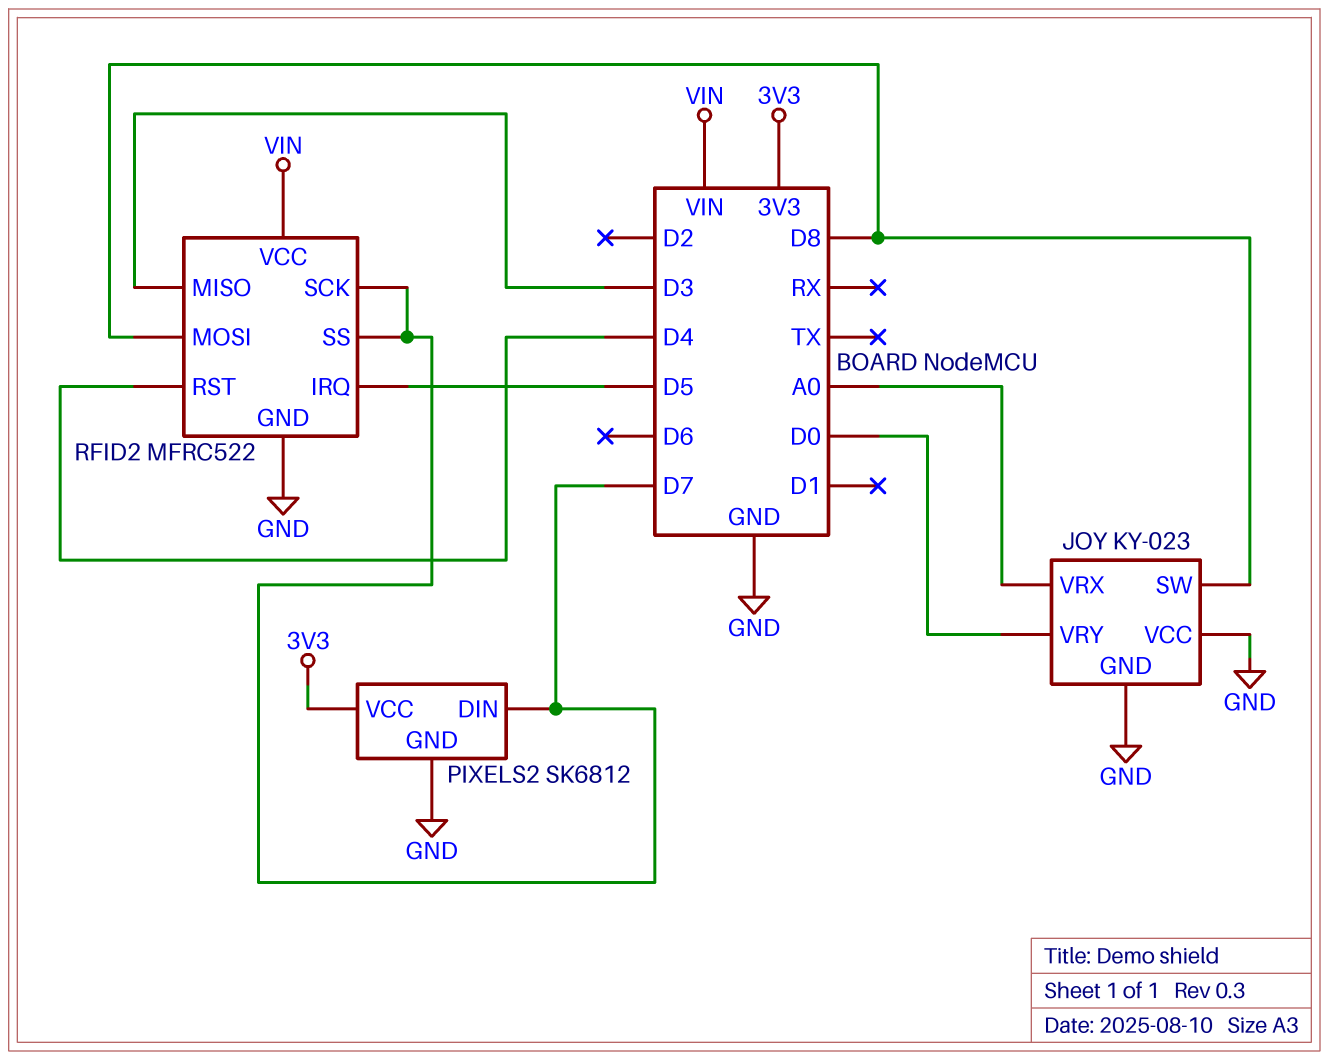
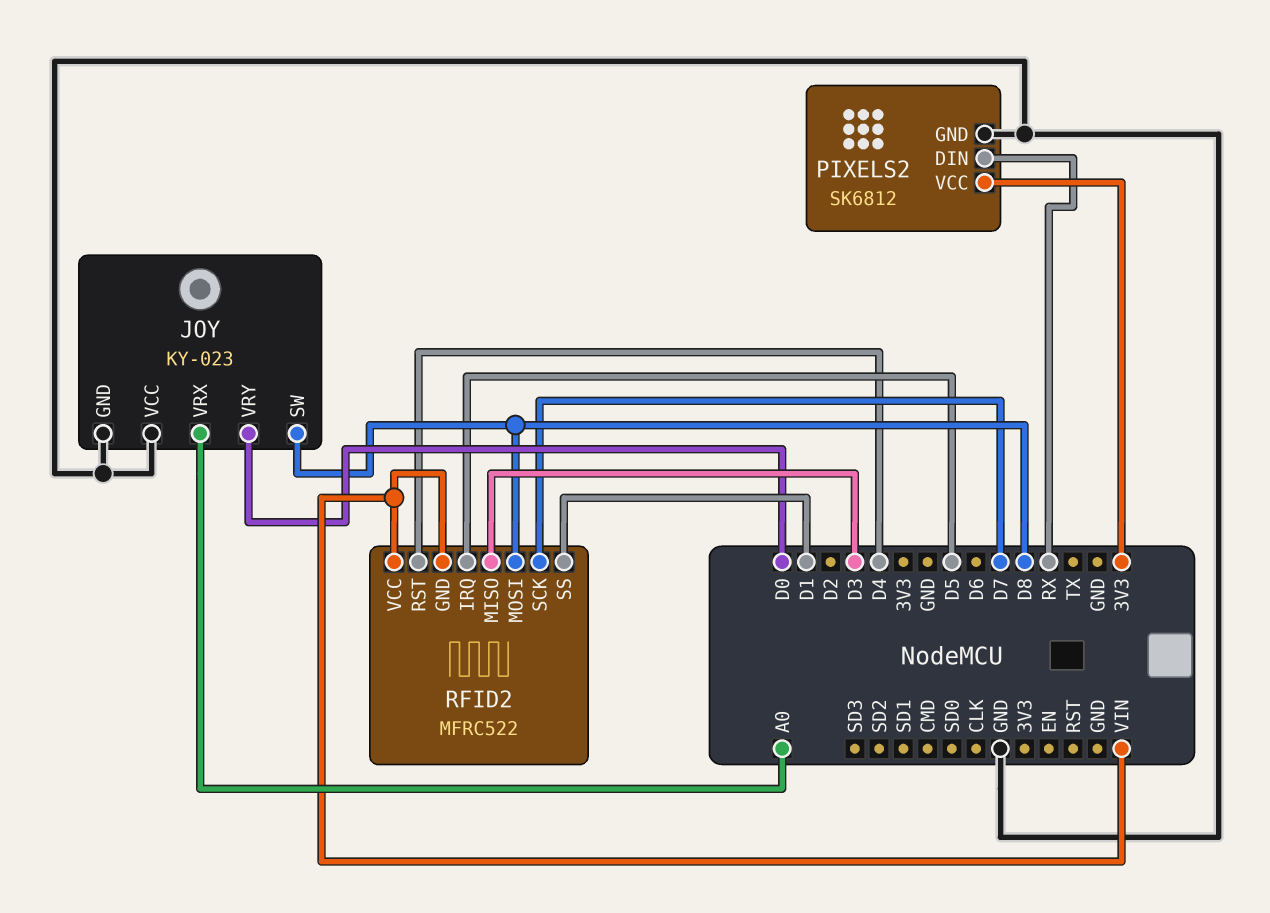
PIXELS2 pin DIN: D7 -> RX
RFID2 pin GND: GND -> VIN
RFID2 pin SS: D7 -> D1

